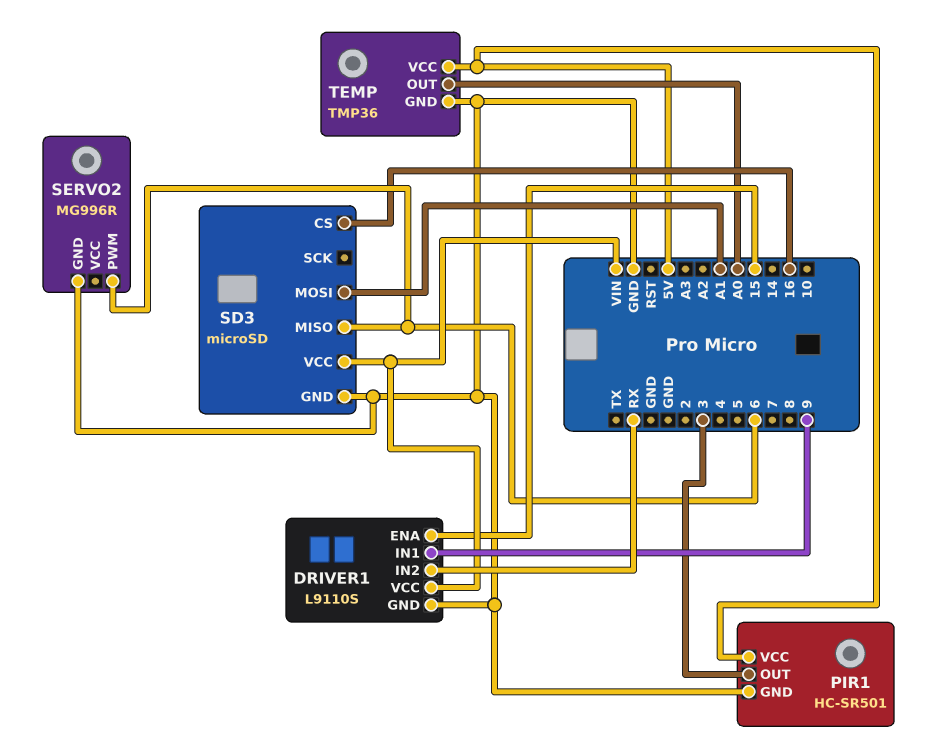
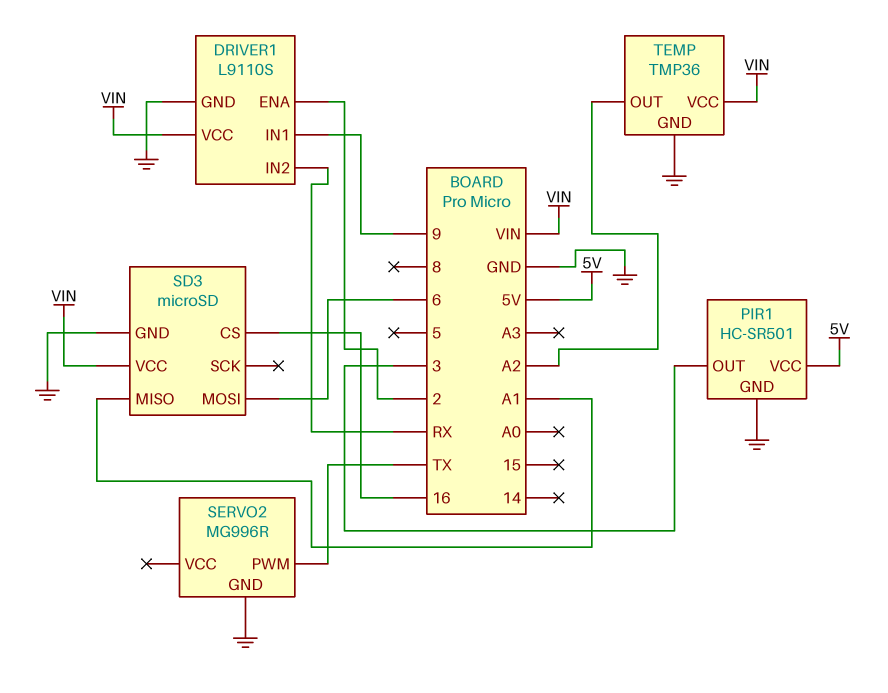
DRIVER1 pin ENA: 15 -> 2
SD3 pin MISO: 6 -> A1
SD3 pin MOSI: A1 -> 6
SERVO2 pin PWM: 6 -> TX
TEMP pin OUT: A0 -> A2
TEMP pin VCC: 5V -> VIN

